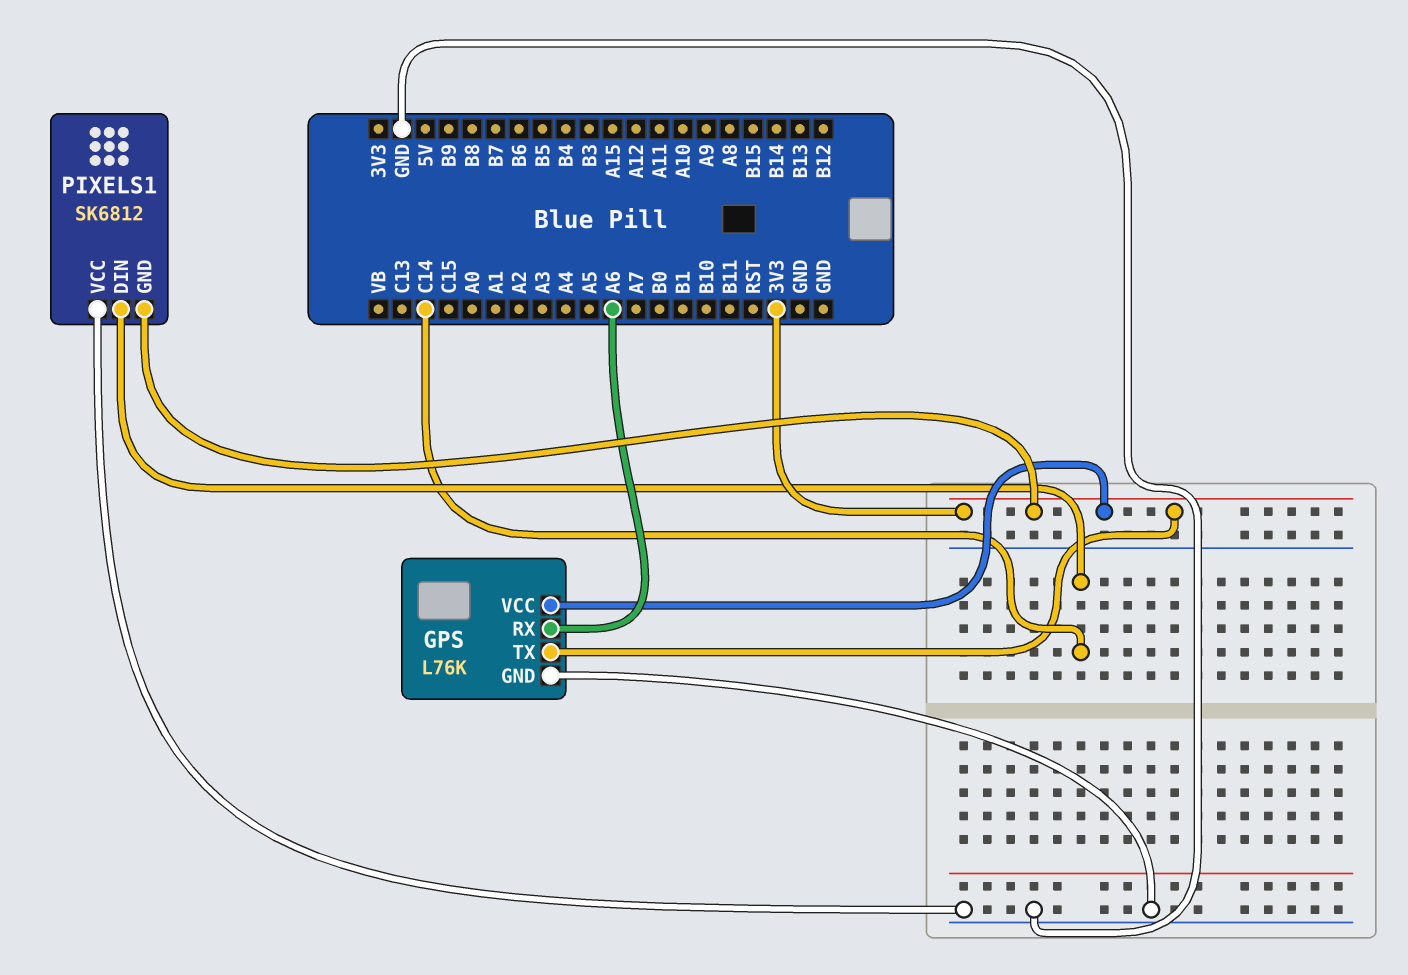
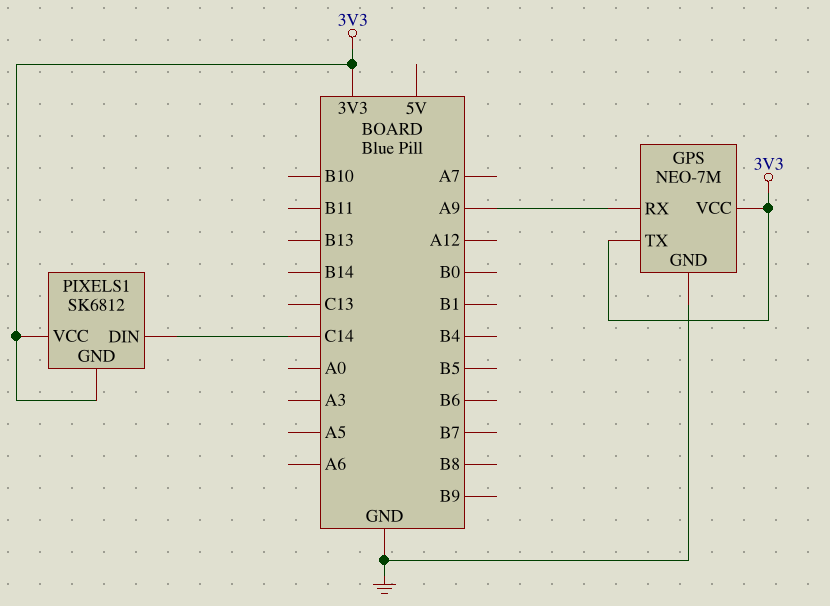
GPS: L76K -> NEO-7M
GPS pin RX: A6 -> A9
PIXELS1 pin VCC: GND -> 3V3

